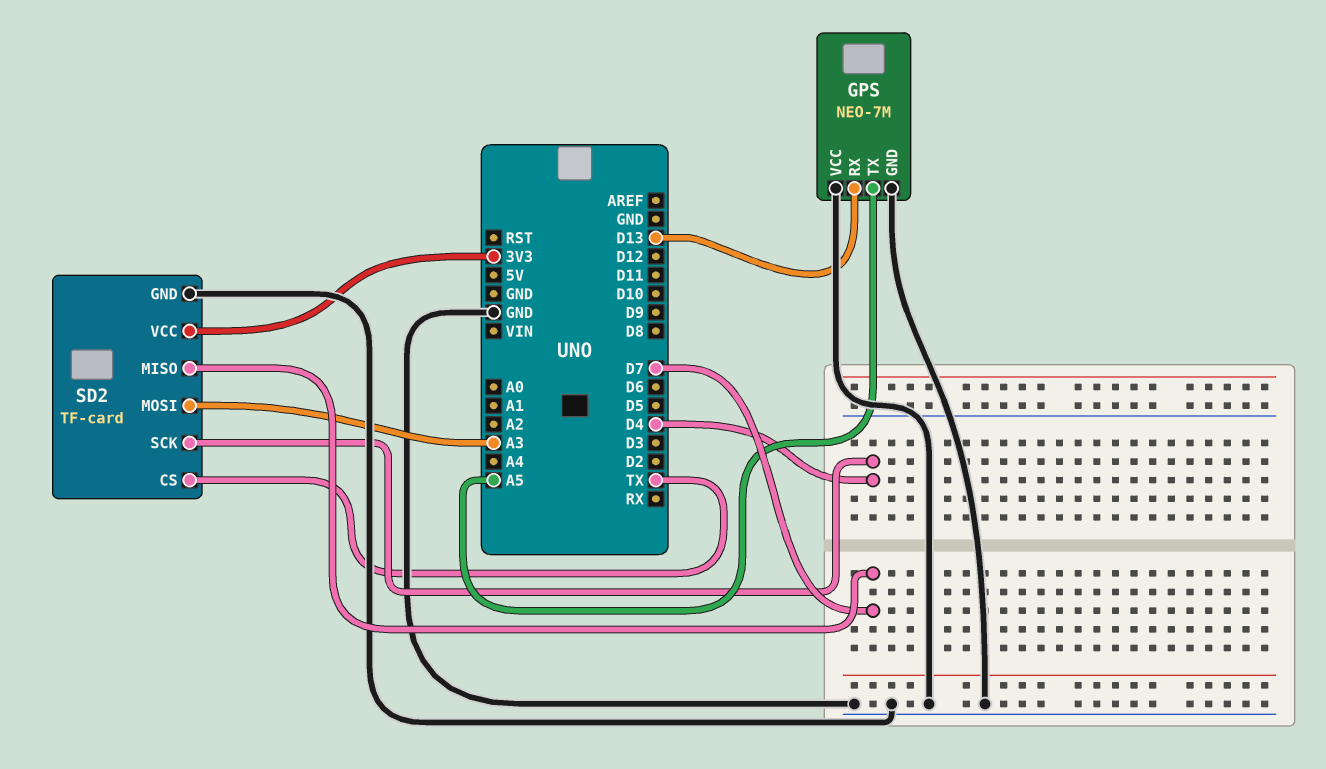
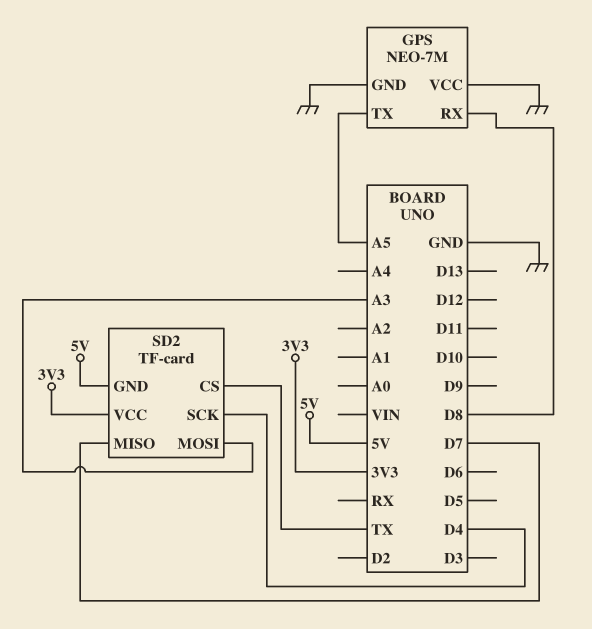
GPS pin RX: D13 -> D8
SD2 pin GND: GND -> 5V

